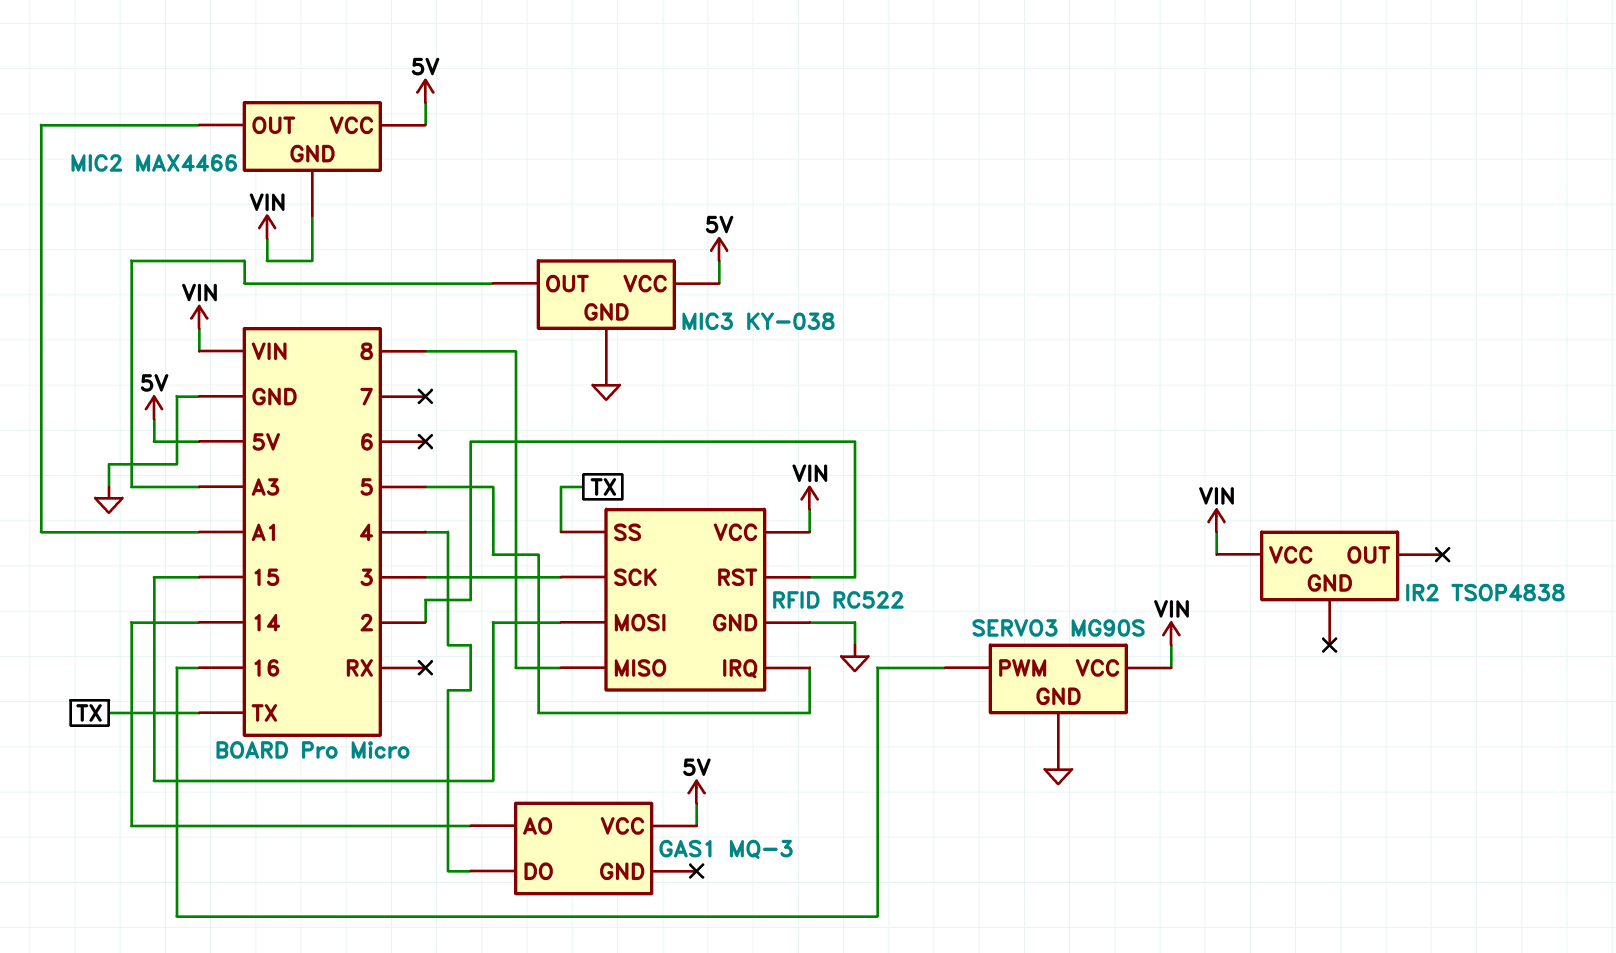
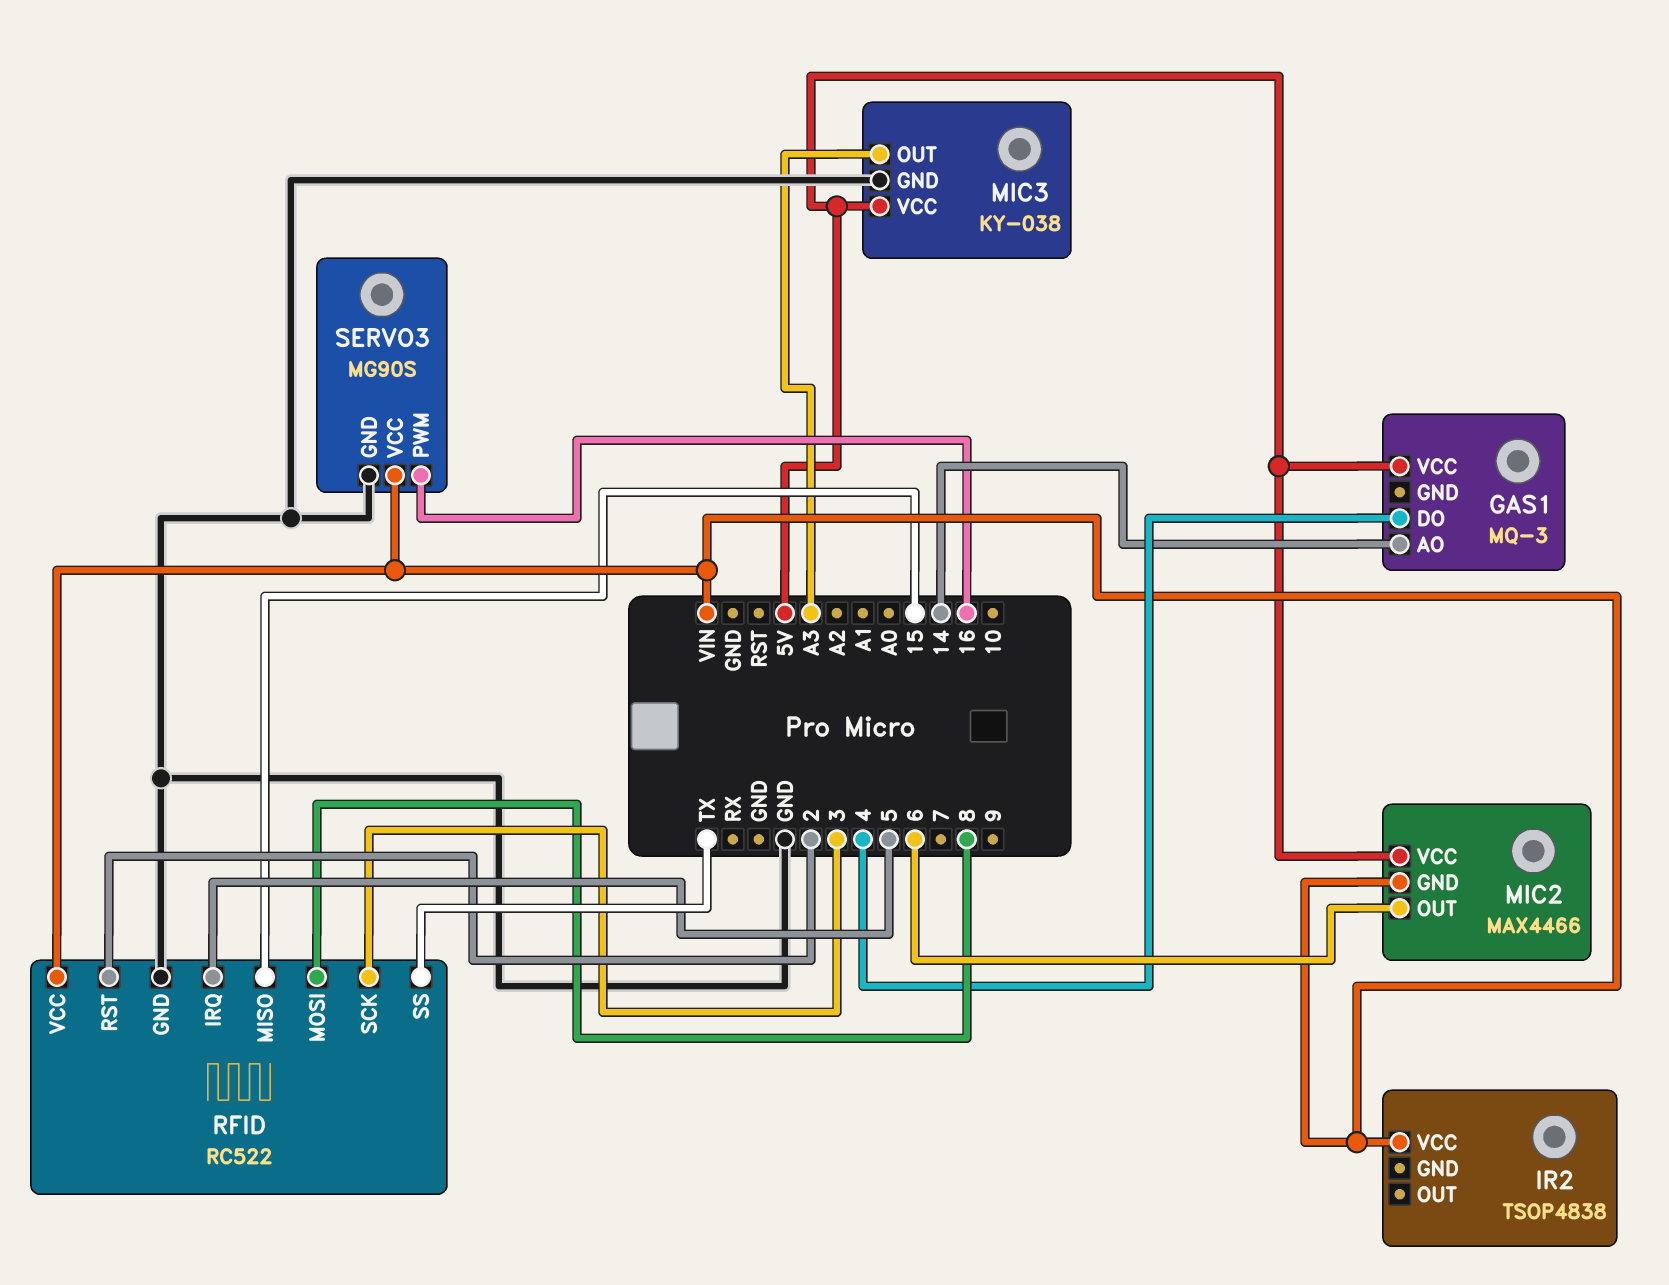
MIC2 pin OUT: A1 -> 6
RFID pin MISO: 8 -> 15
RFID pin MOSI: 15 -> 8

